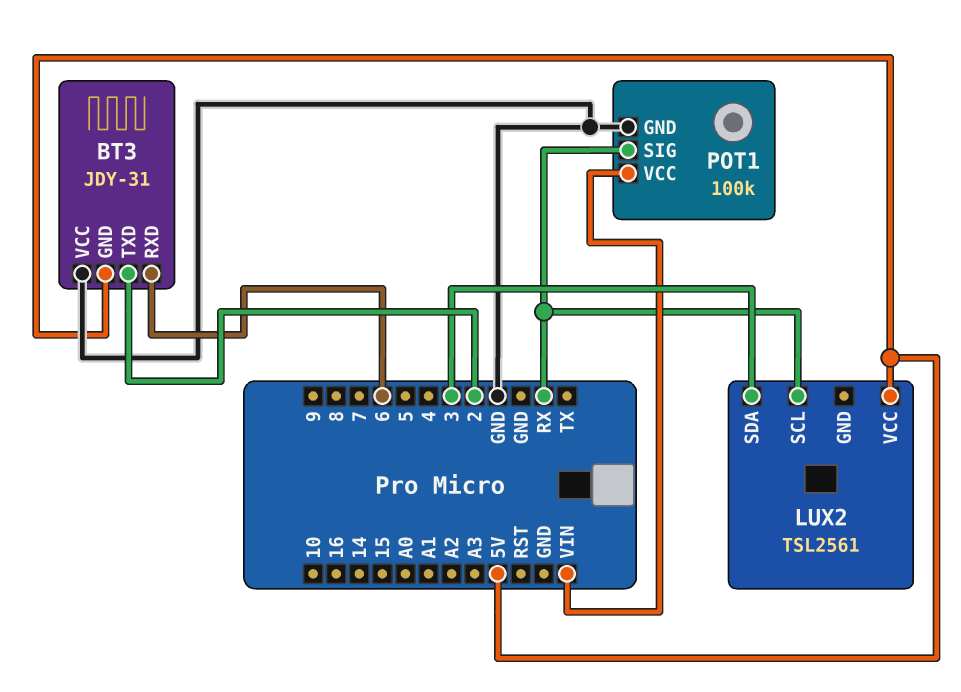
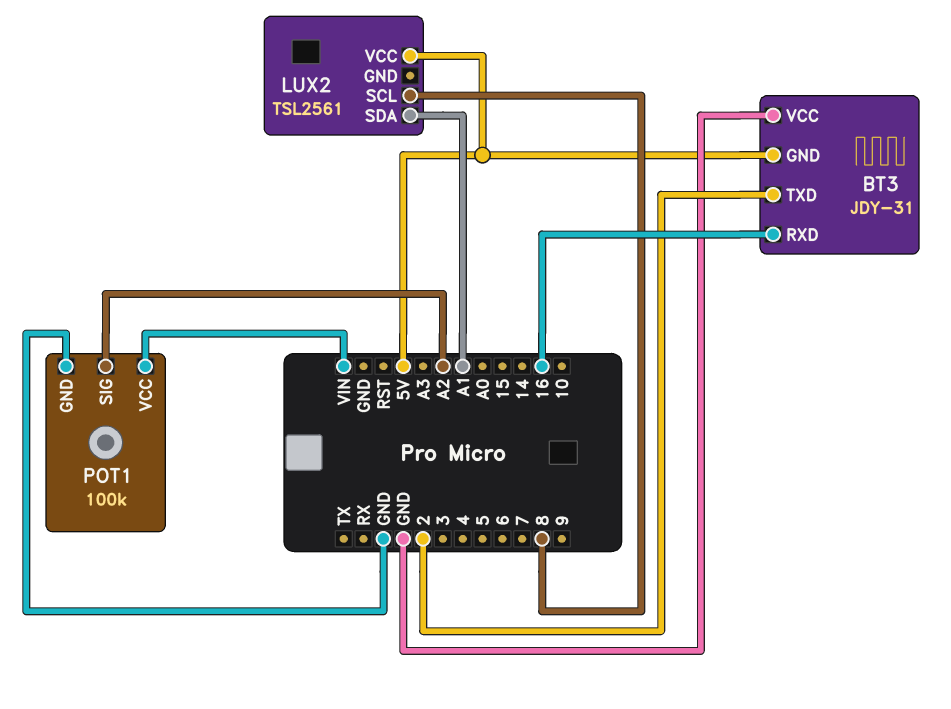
BT3 pin RXD: 6 -> 16
LUX2 pin SCL: RX -> 8
LUX2 pin SDA: 3 -> A1
POT1 pin SIG: RX -> A2

